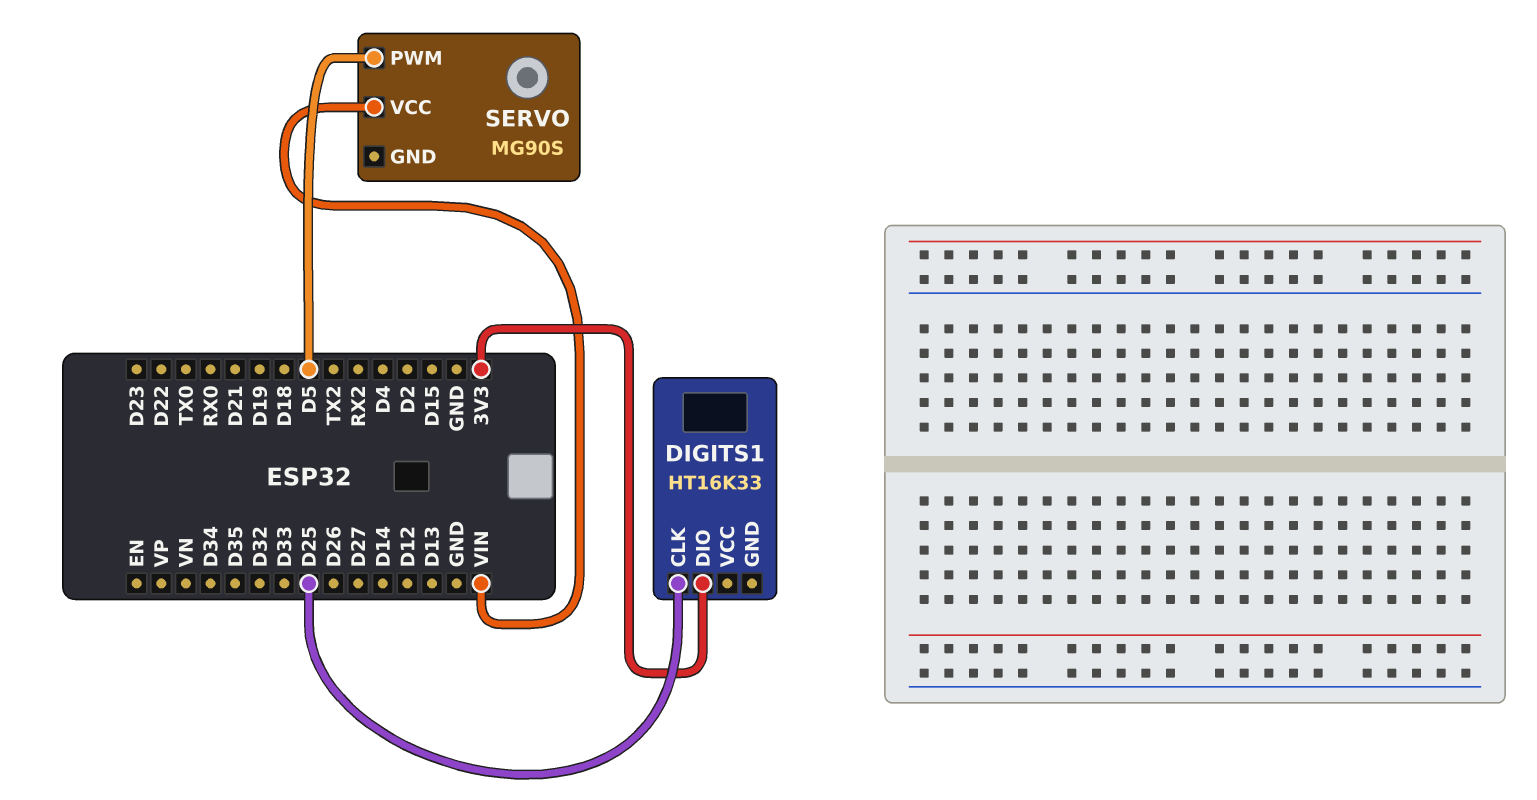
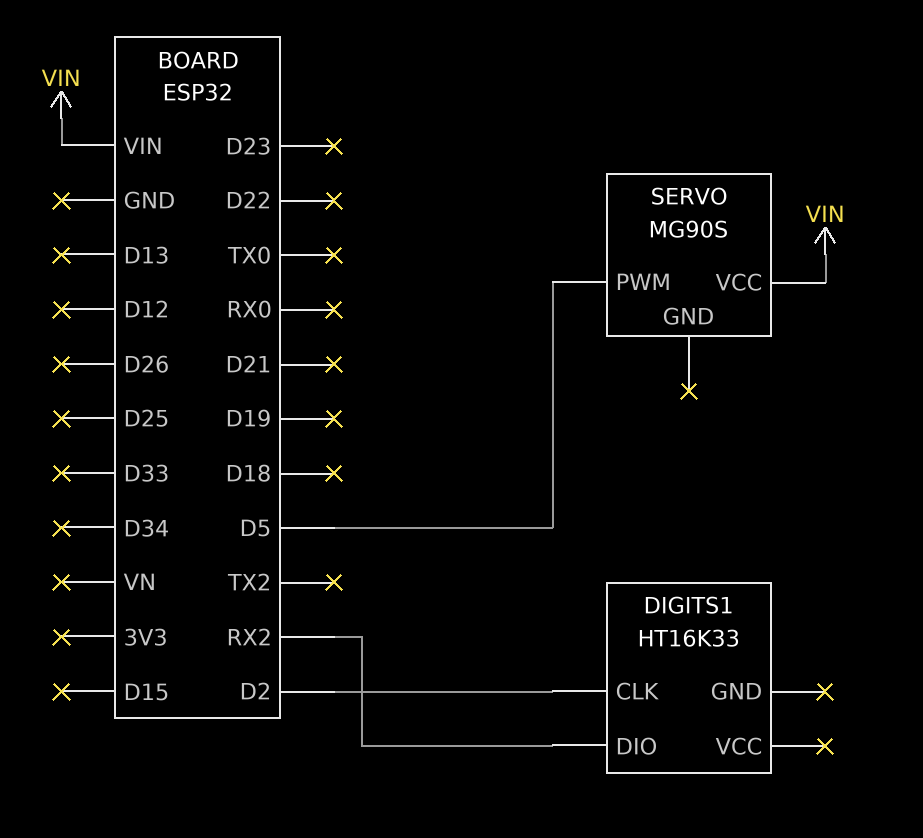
DIGITS1 pin CLK: D25 -> D2
DIGITS1 pin DIO: 3V3 -> RX2

